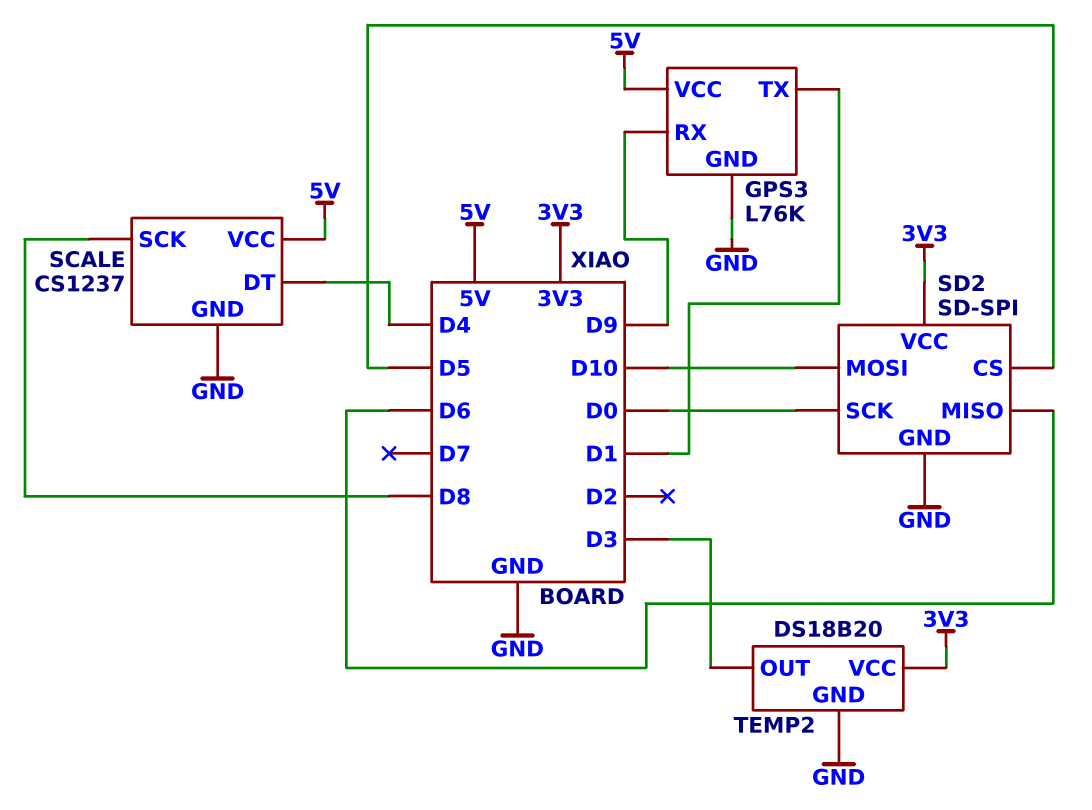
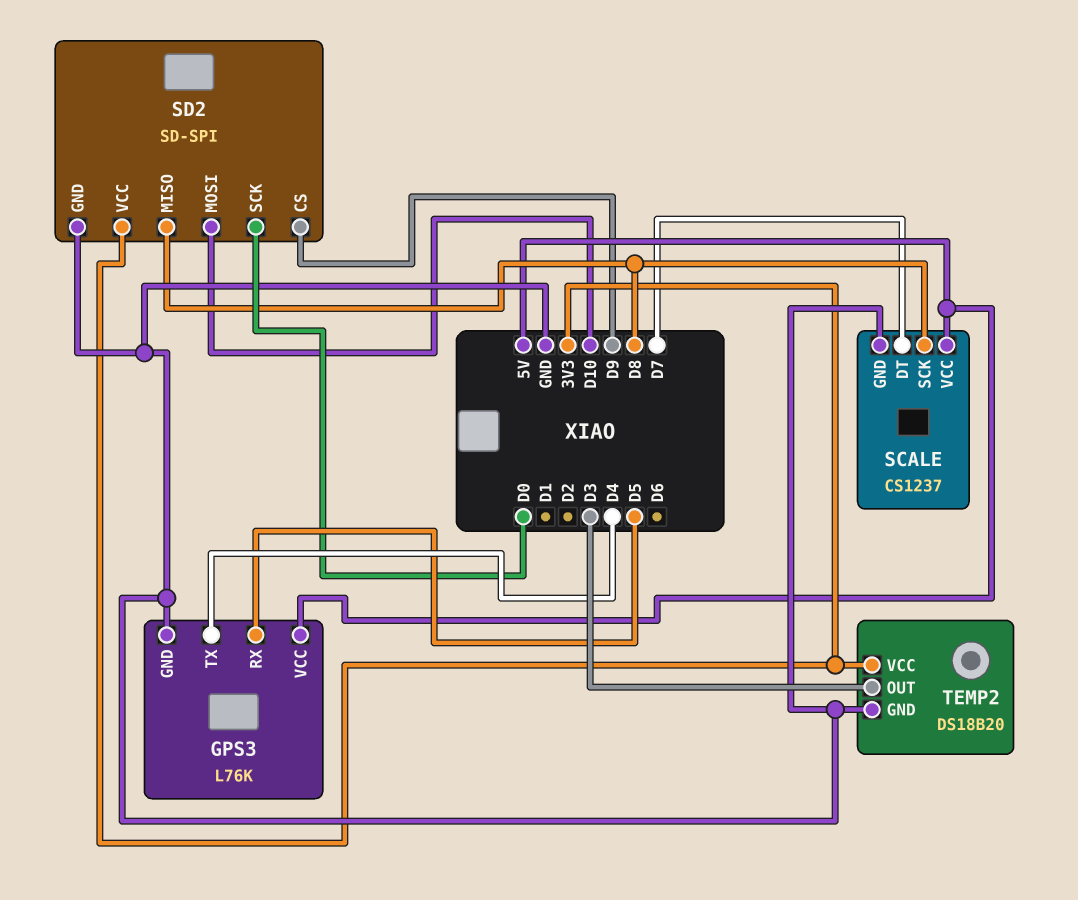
GPS3 pin RX: D9 -> D5
GPS3 pin TX: D1 -> D4
SCALE pin DT: D4 -> D7
SD2 pin CS: D5 -> D9
SD2 pin MISO: D6 -> D8

